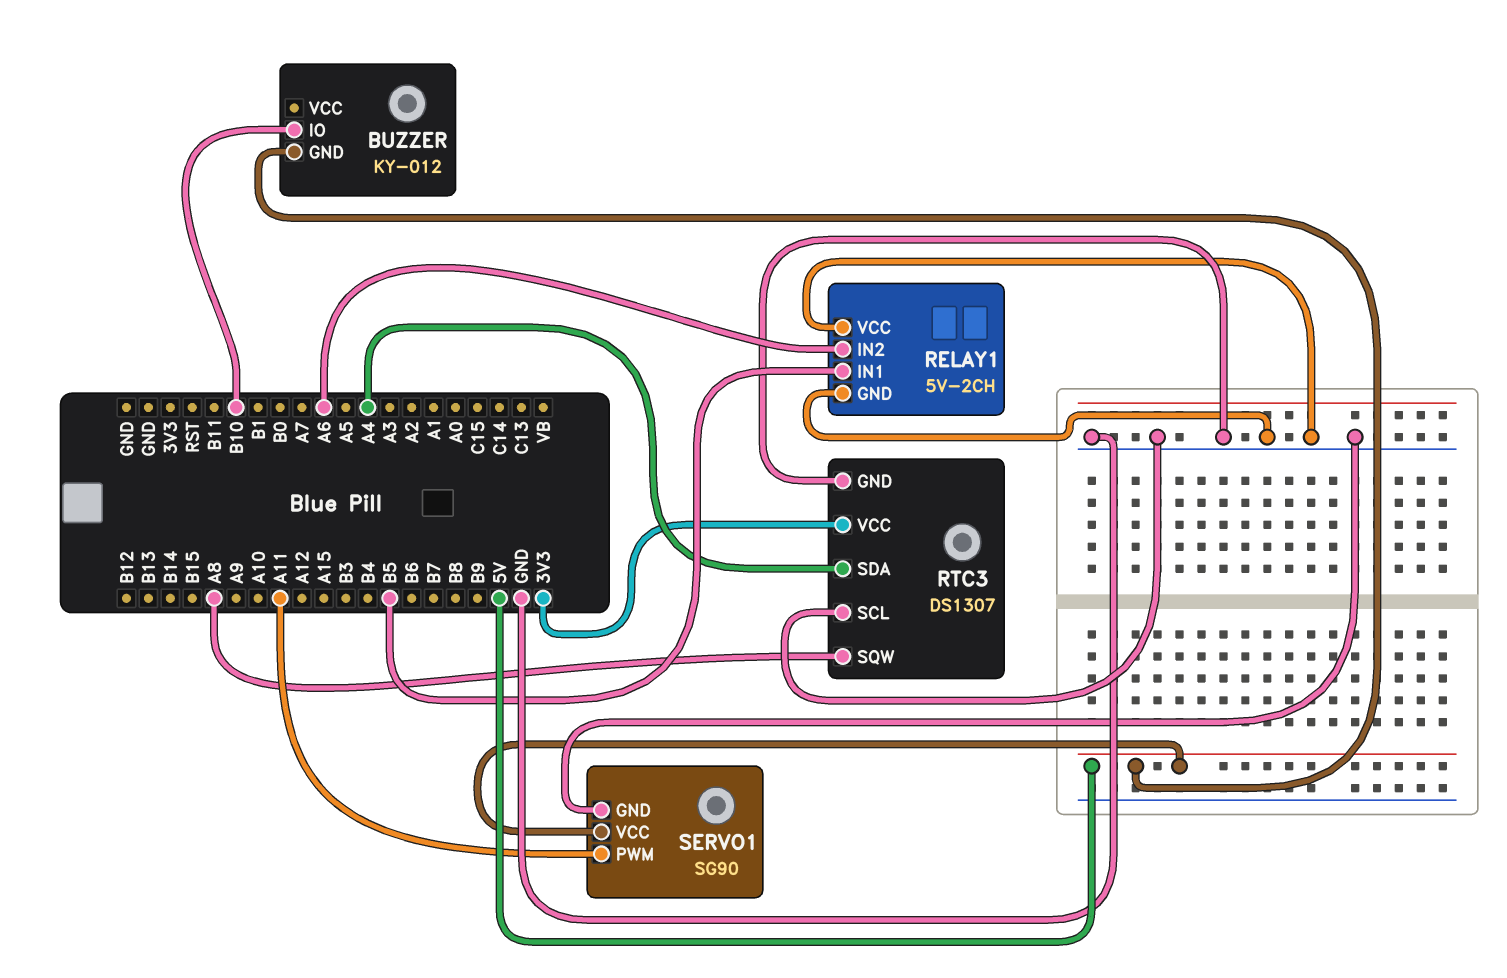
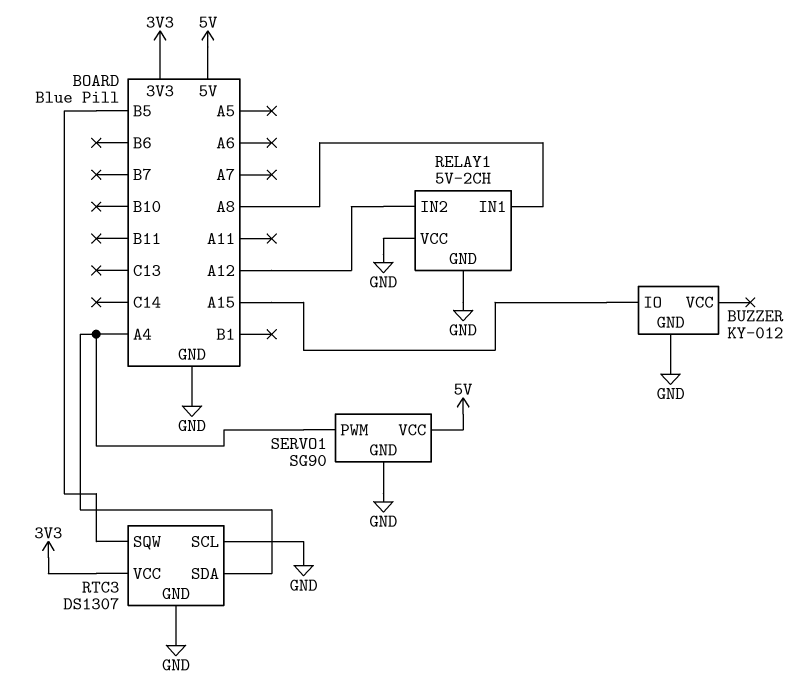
BUZZER pin GND: 5V -> GND
BUZZER pin IO: B10 -> A15
RELAY1 pin IN1: B5 -> A8
RELAY1 pin IN2: A6 -> A12
RTC3 pin SQW: A8 -> B5
SERVO1 pin PWM: A11 -> A4

